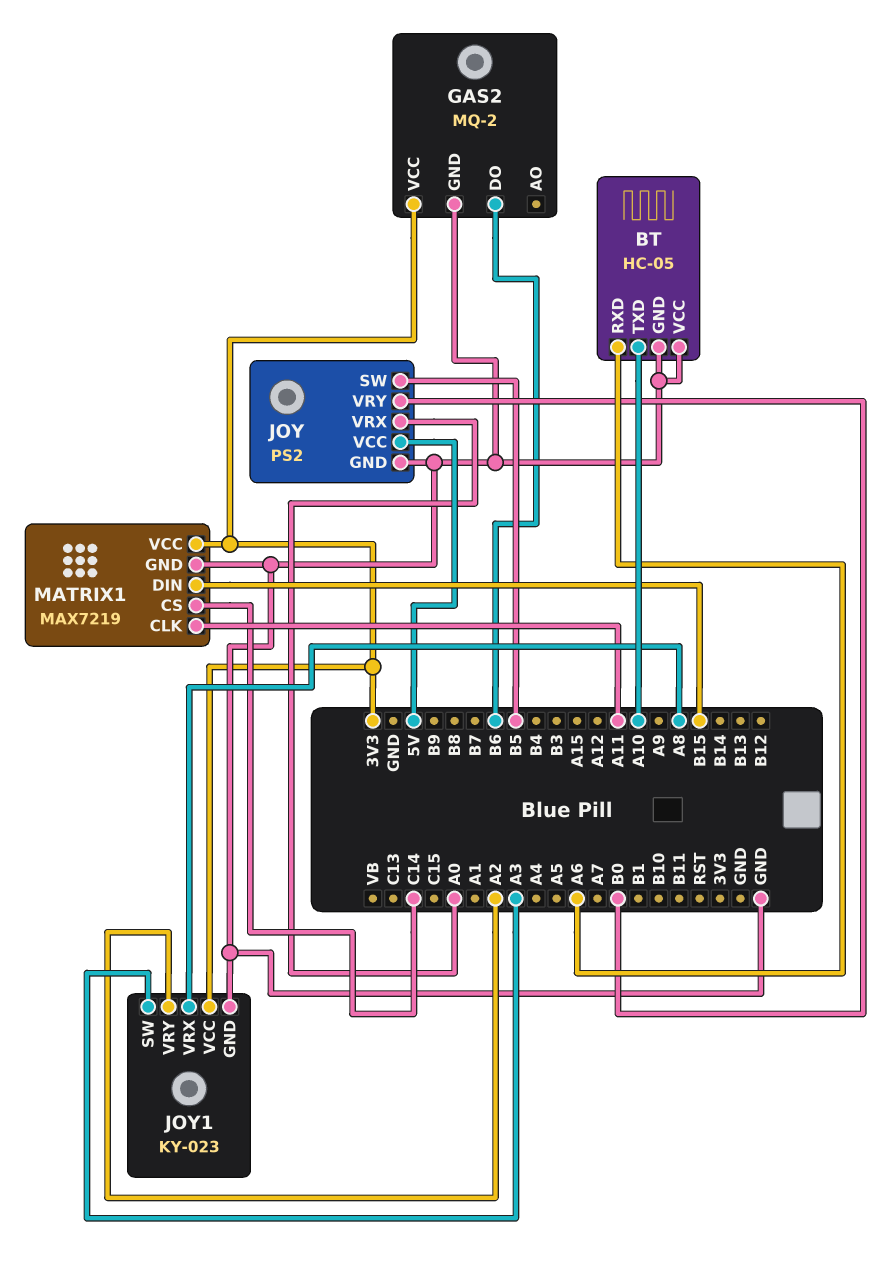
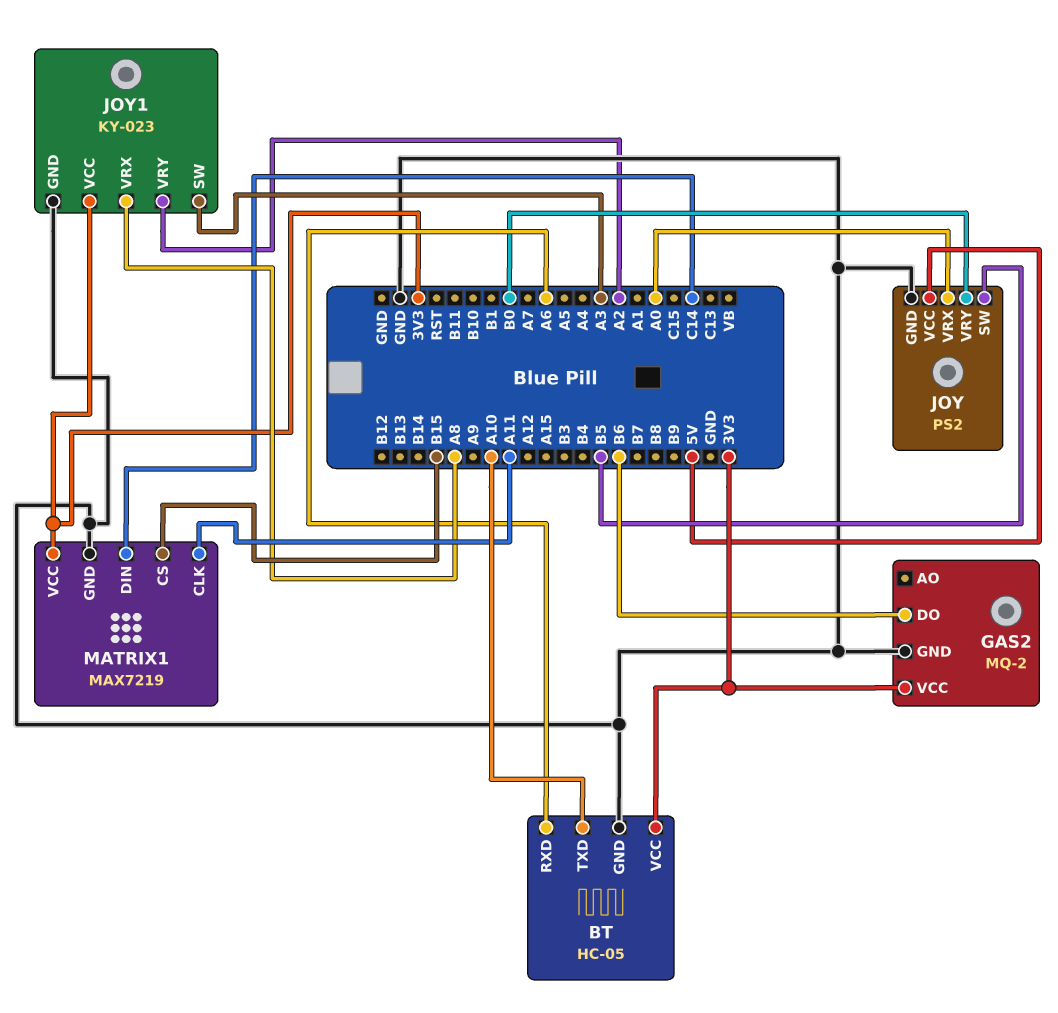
BT pin VCC: GND -> 3V3
MATRIX1 pin CS: C14 -> B15
MATRIX1 pin DIN: B15 -> C14

